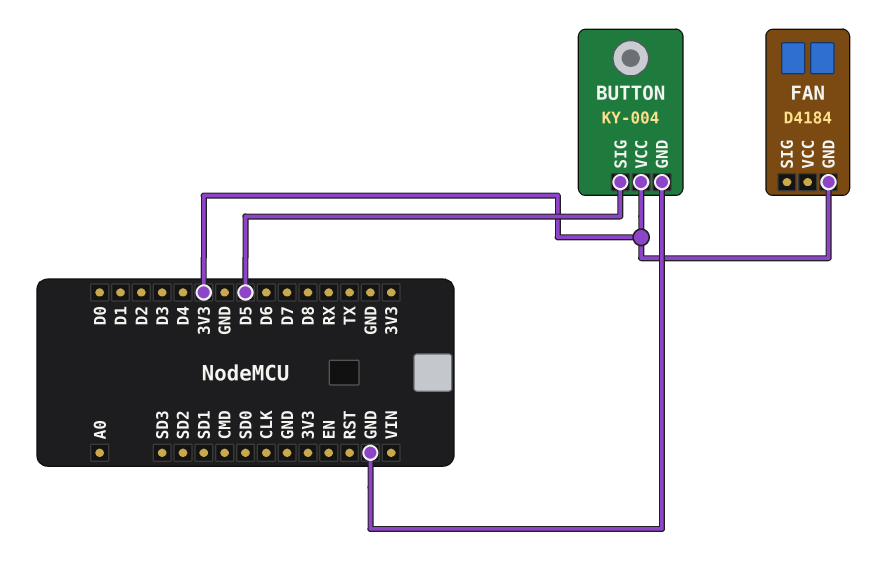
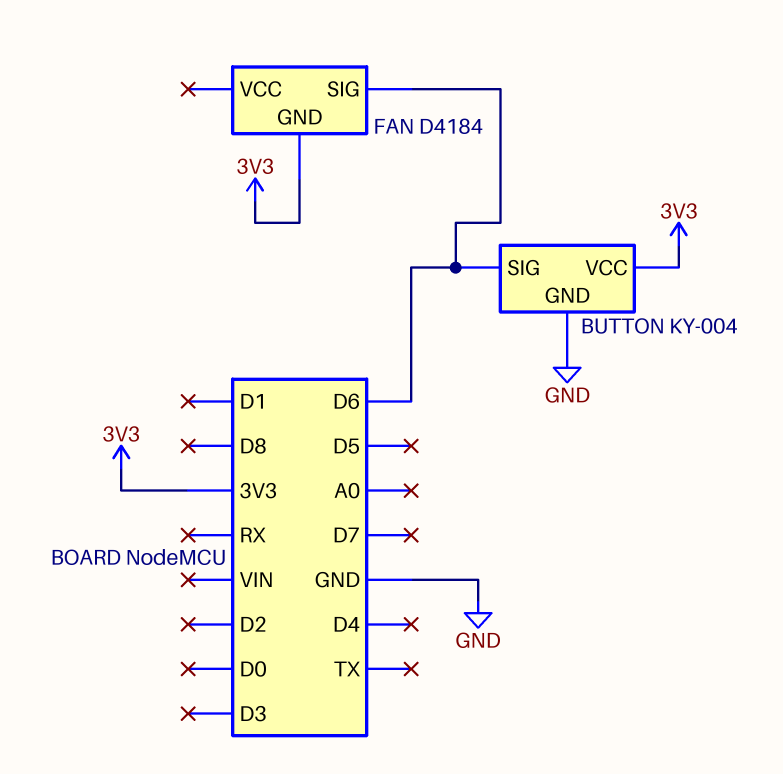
BUTTON pin SIG: D5 -> D6
FAN pin SIG: none -> D6

